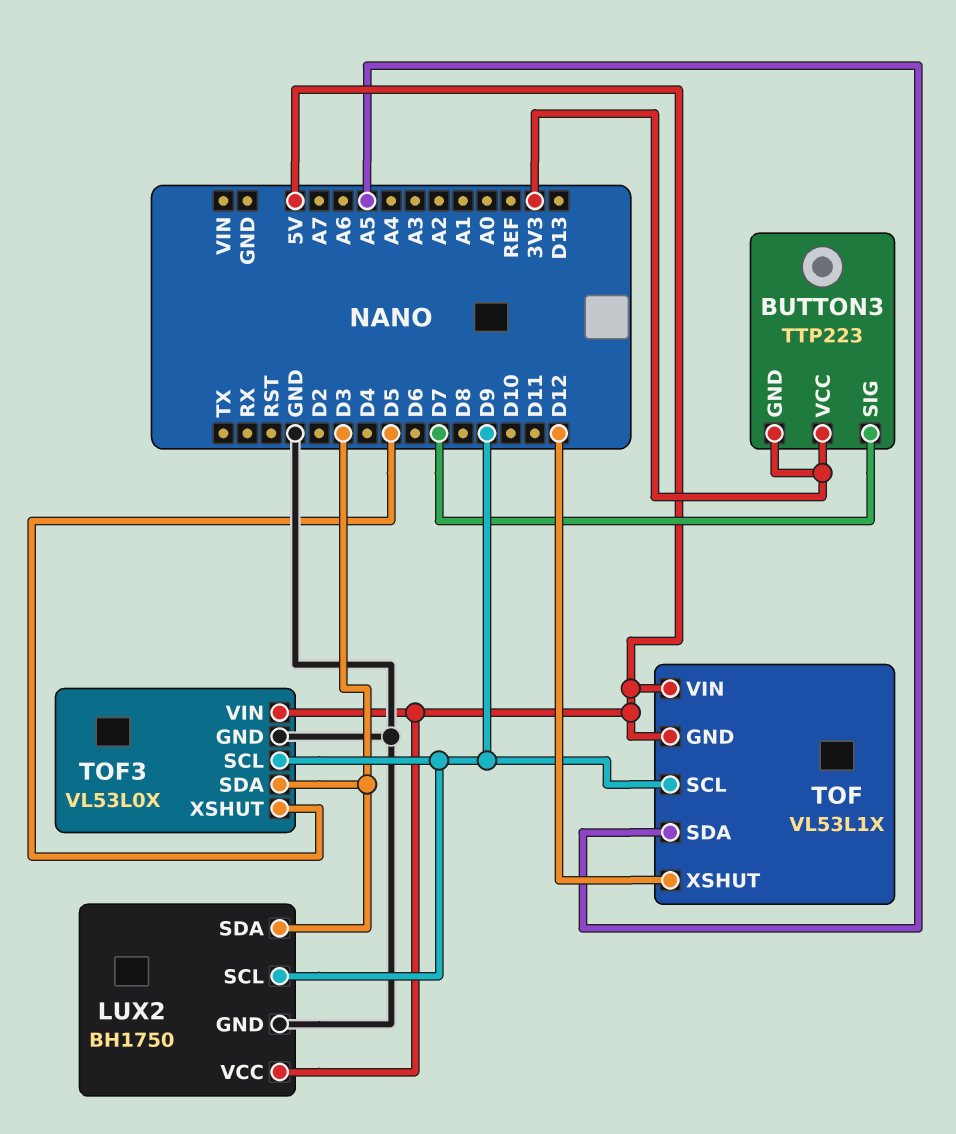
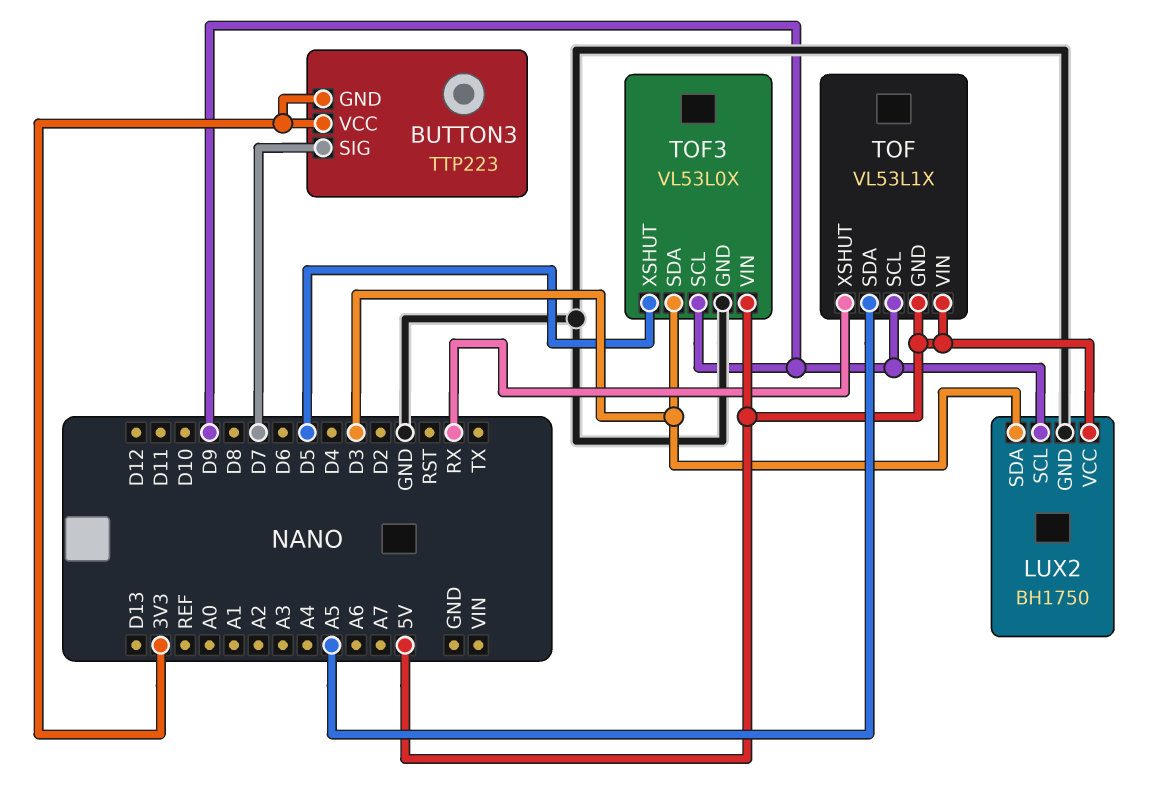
TOF pin XSHUT: D12 -> RX

